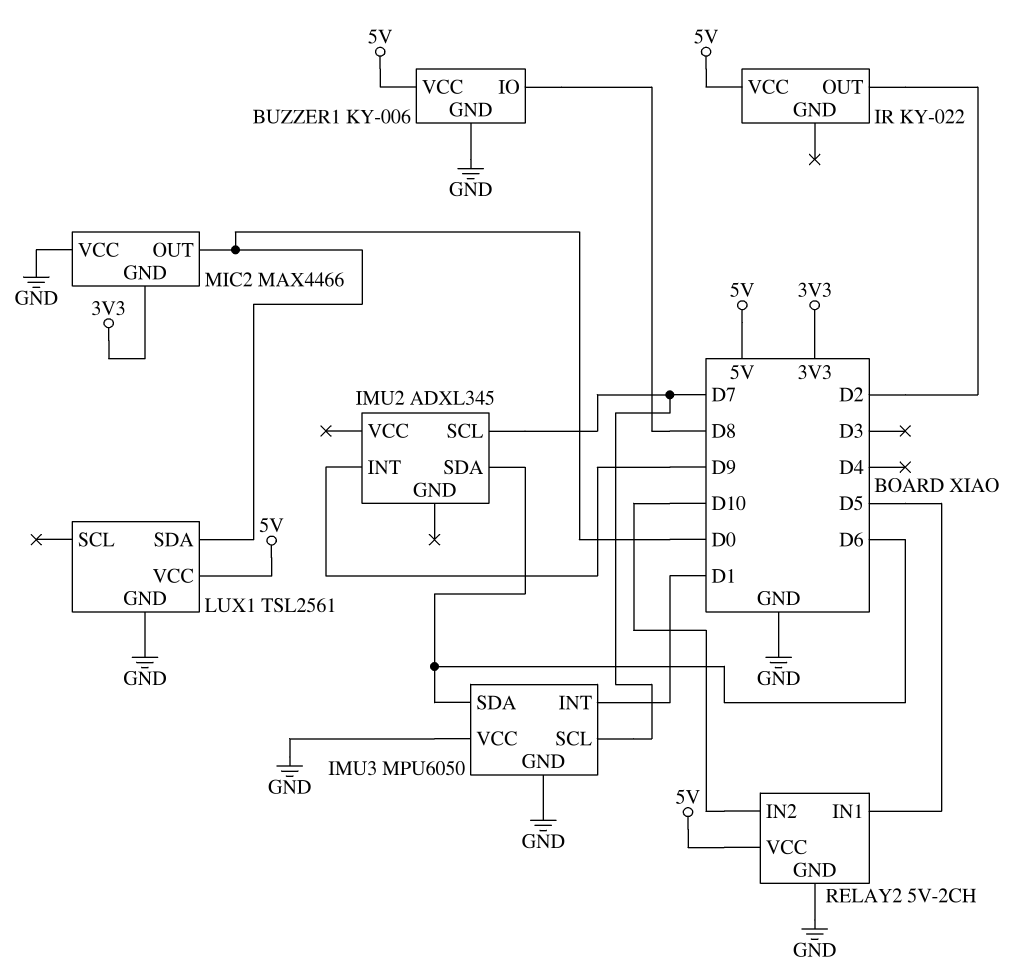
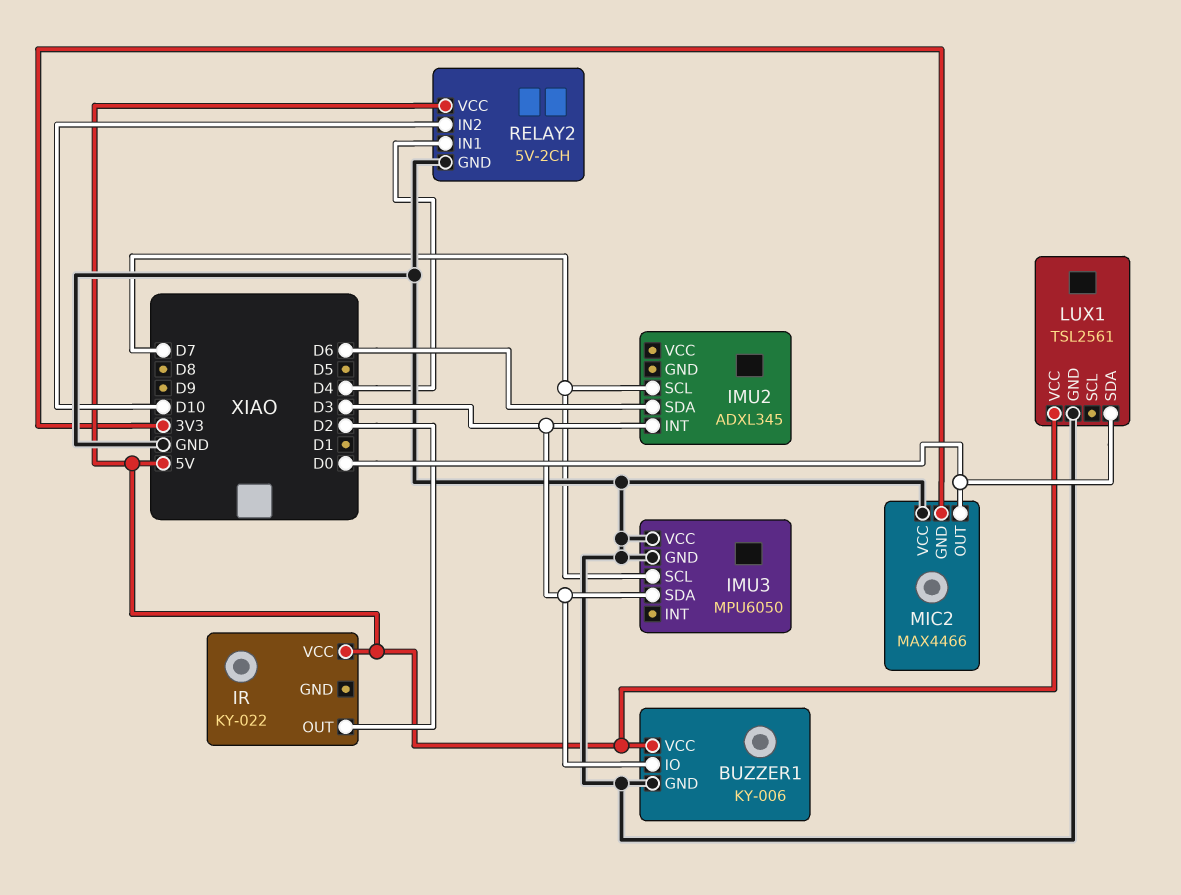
BUZZER1 pin IO: D8 -> D3
IMU2 pin INT: D9 -> D3
IMU3 pin INT: D1 -> none
IMU3 pin SDA: D6 -> D3
RELAY2 pin IN1: D5 -> D4

